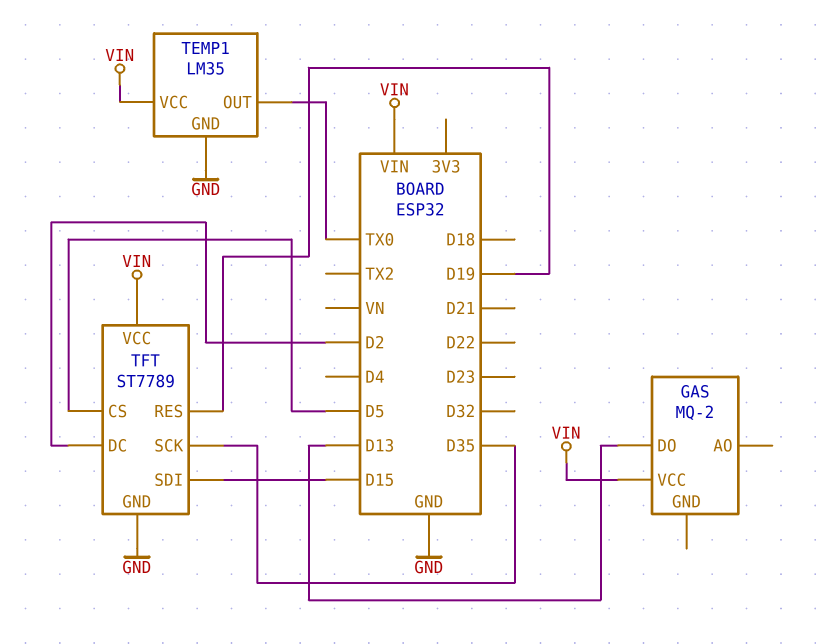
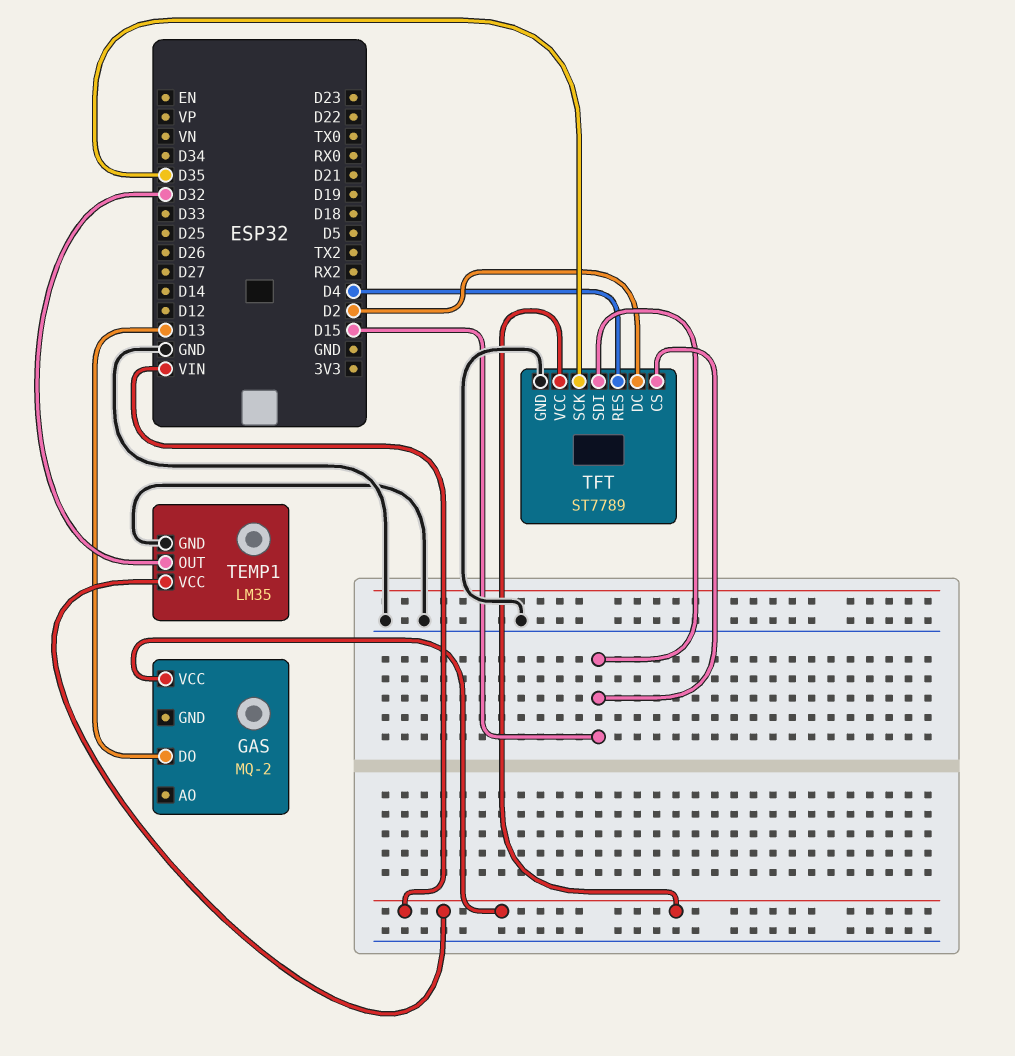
TEMP1 pin OUT: TX0 -> D32
TFT pin CS: D5 -> D15
TFT pin RES: D19 -> D4

